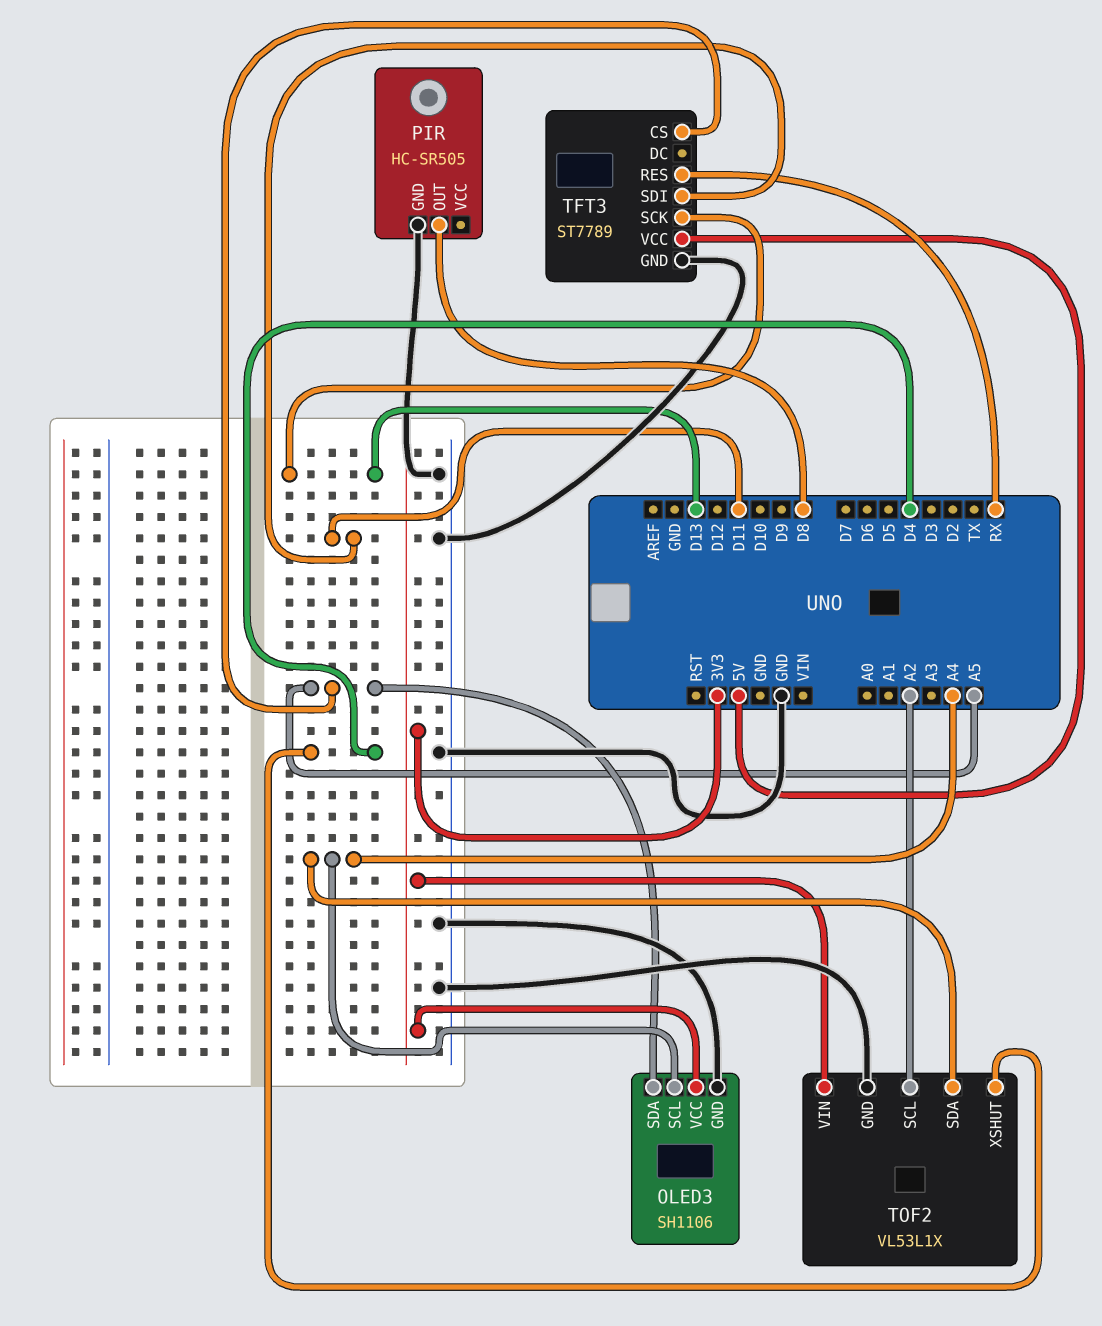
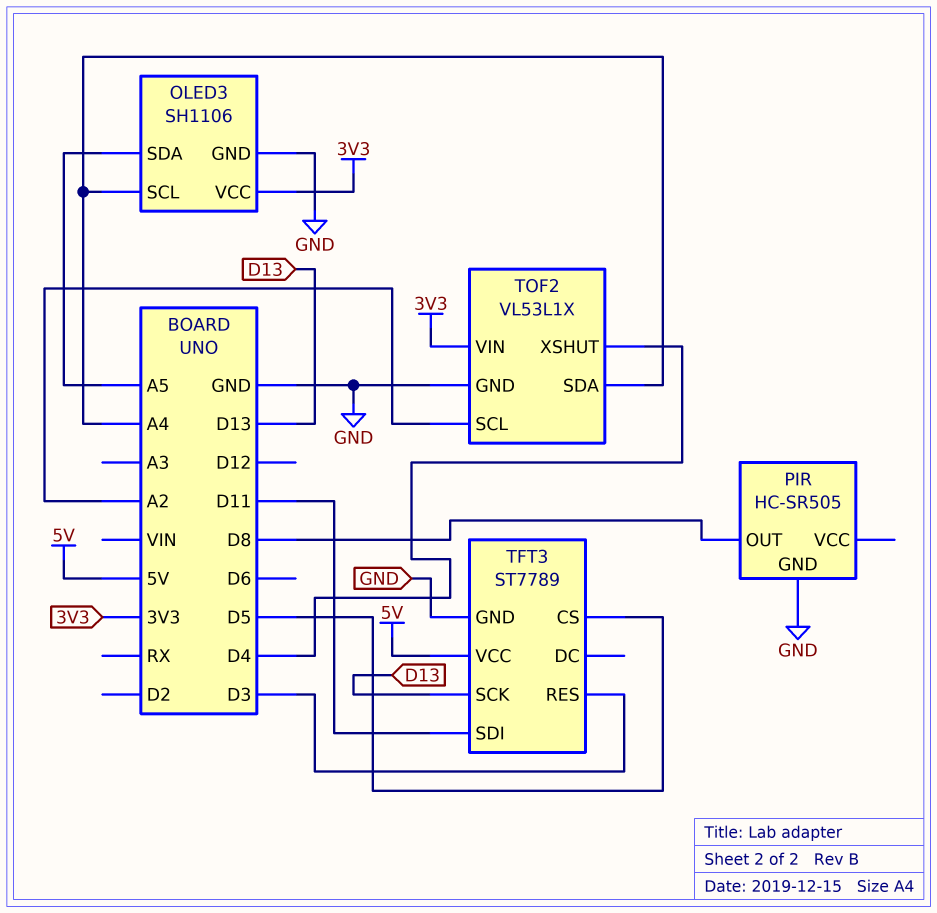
TFT3 pin CS: A5 -> D5
TFT3 pin RES: RX -> D3

